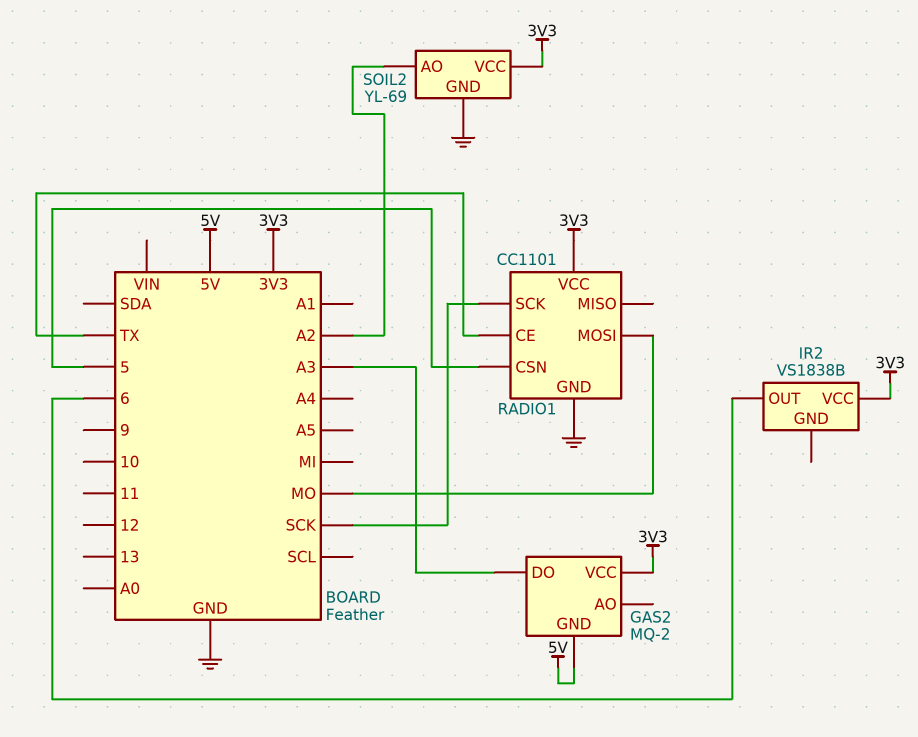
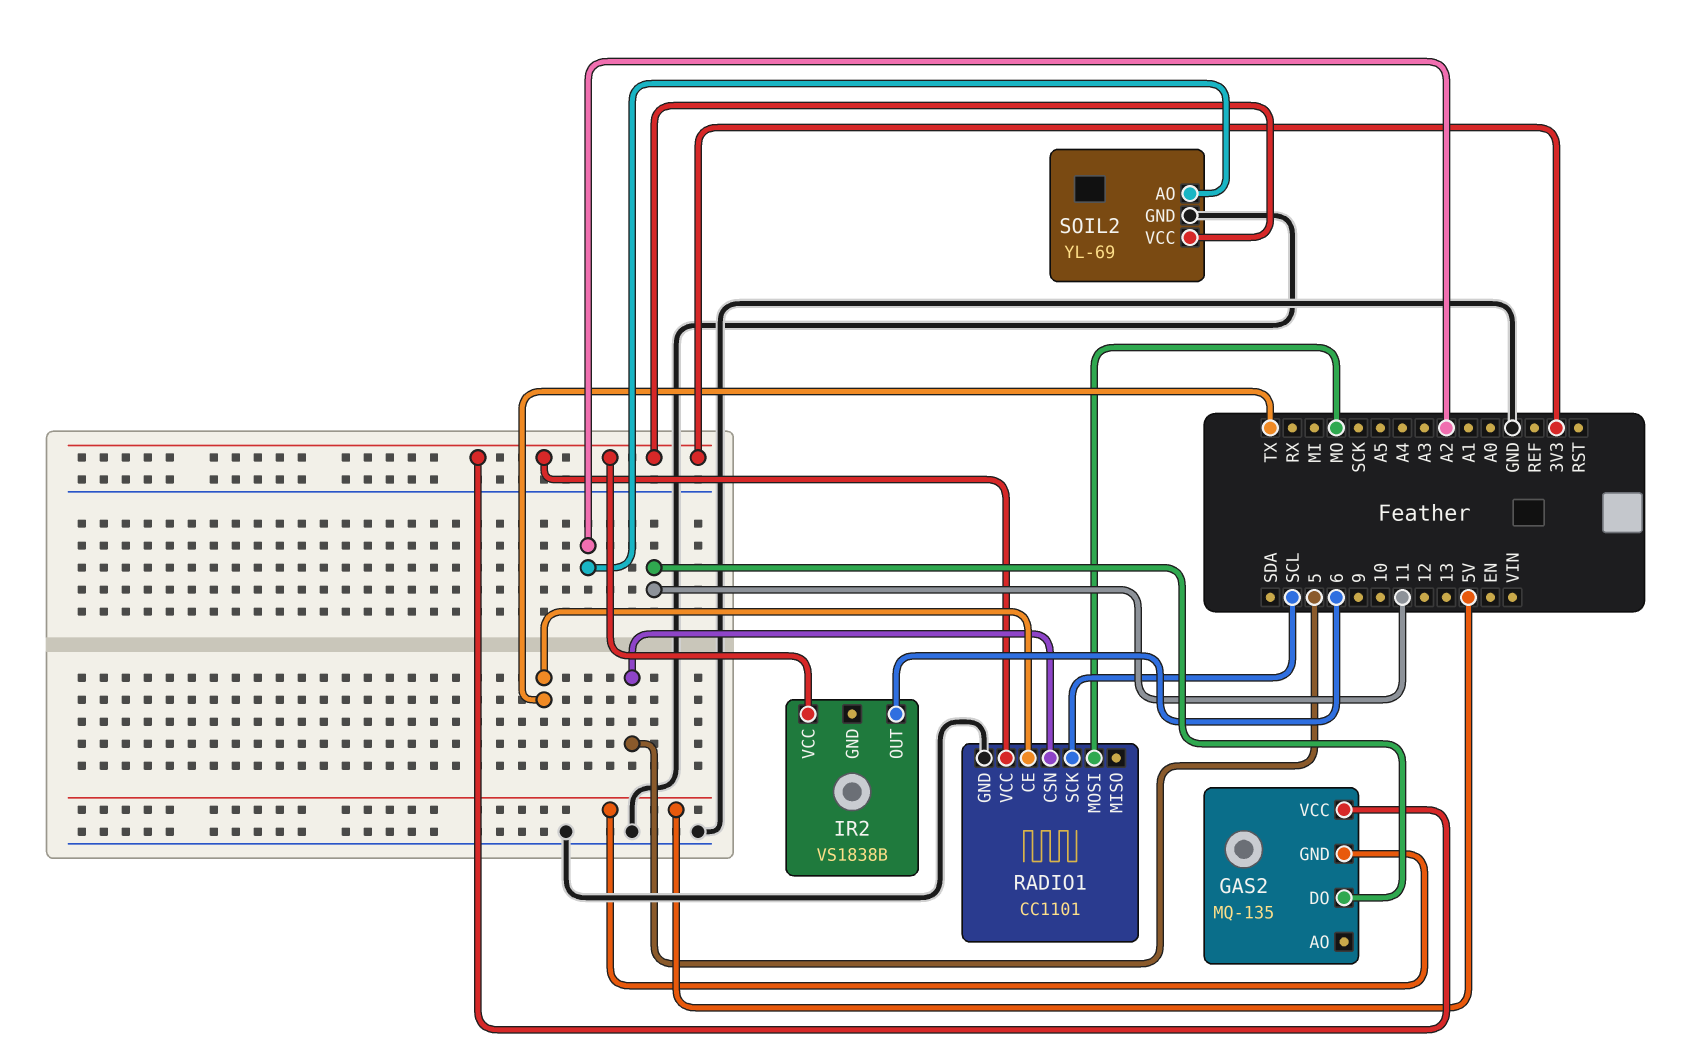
GAS2: MQ-2 -> MQ-135
GAS2 pin DO: A3 -> 11
RADIO1 pin SCK: SCK -> SCL

